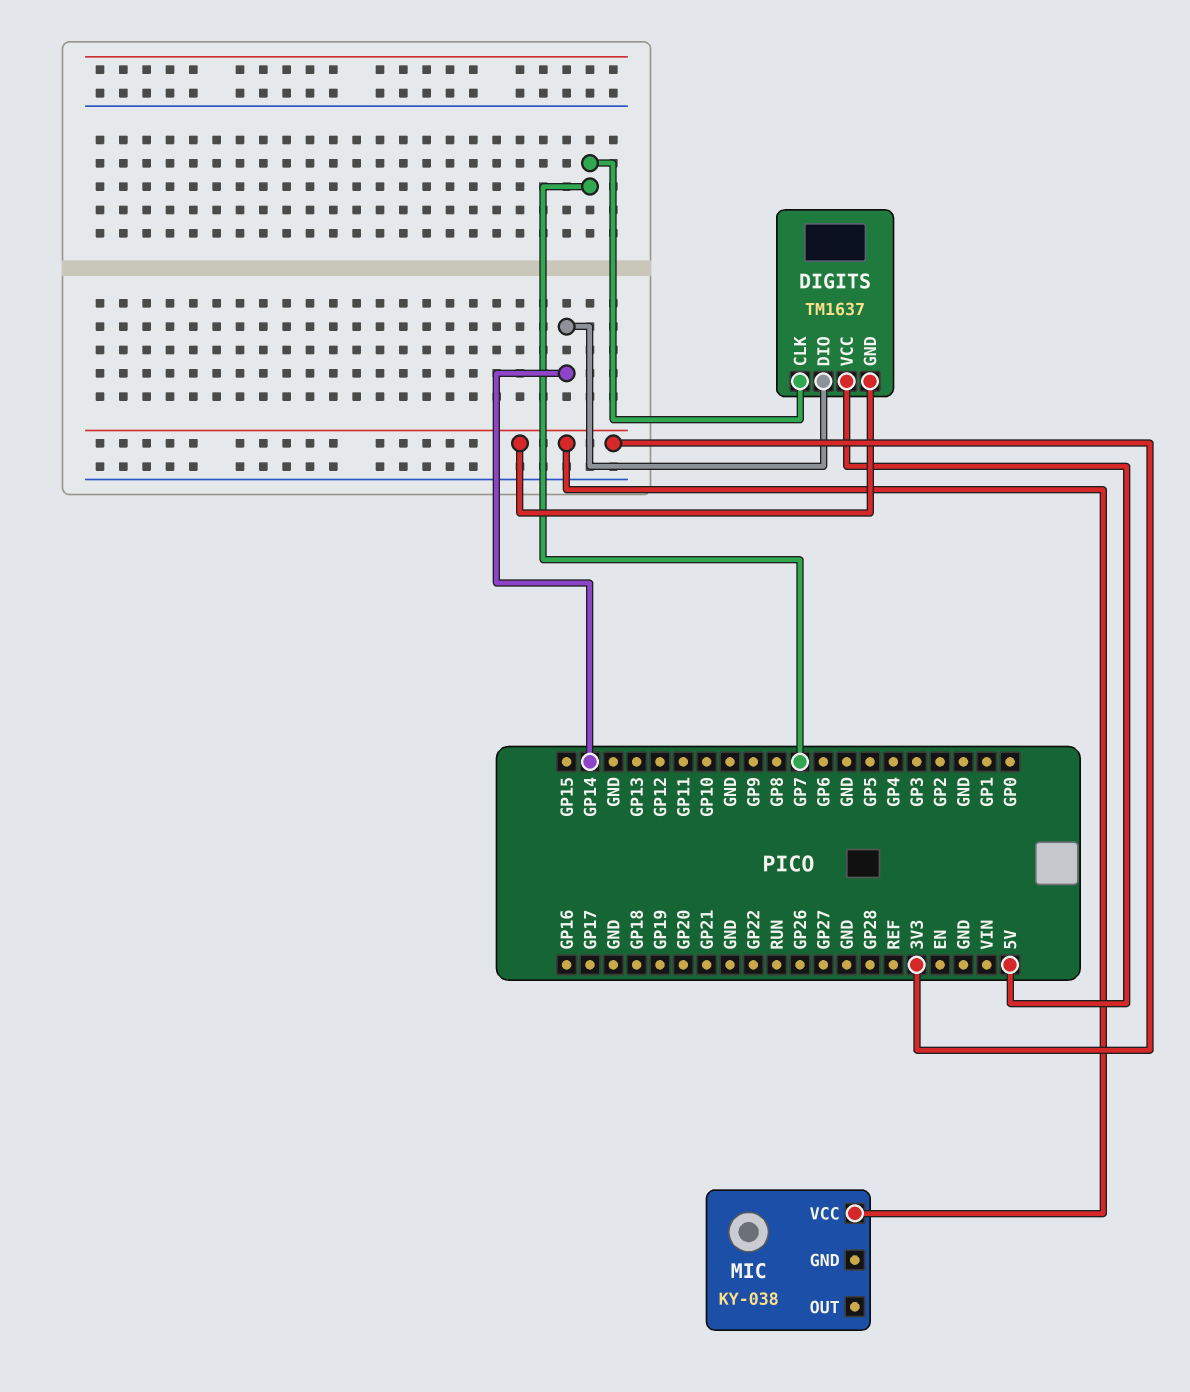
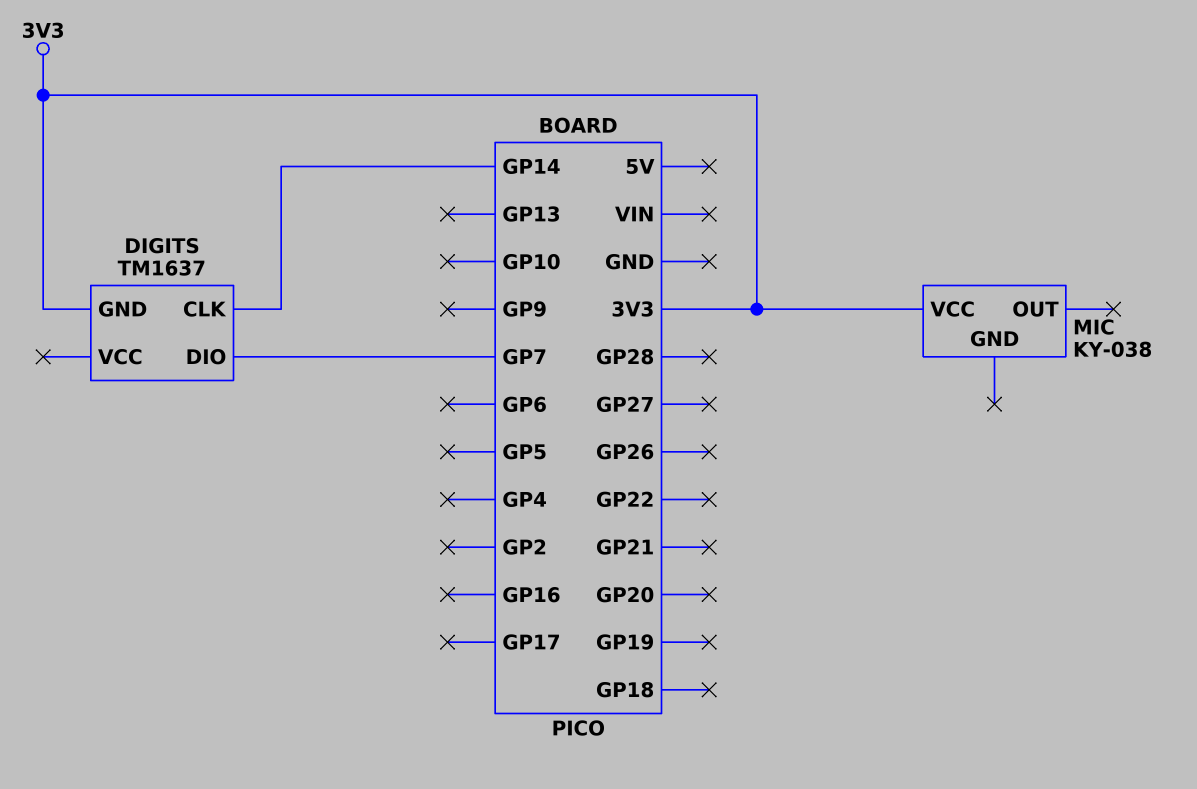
DIGITS pin CLK: GP7 -> GP14
DIGITS pin DIO: GP14 -> GP7
DIGITS pin VCC: 5V -> none

